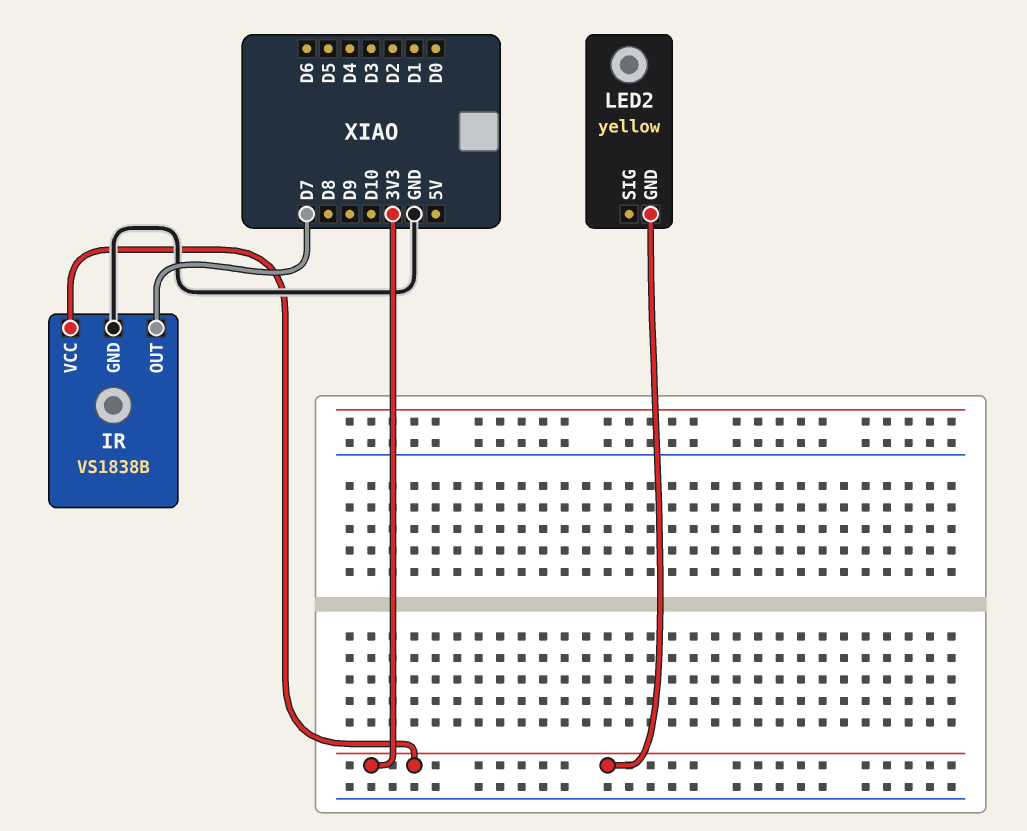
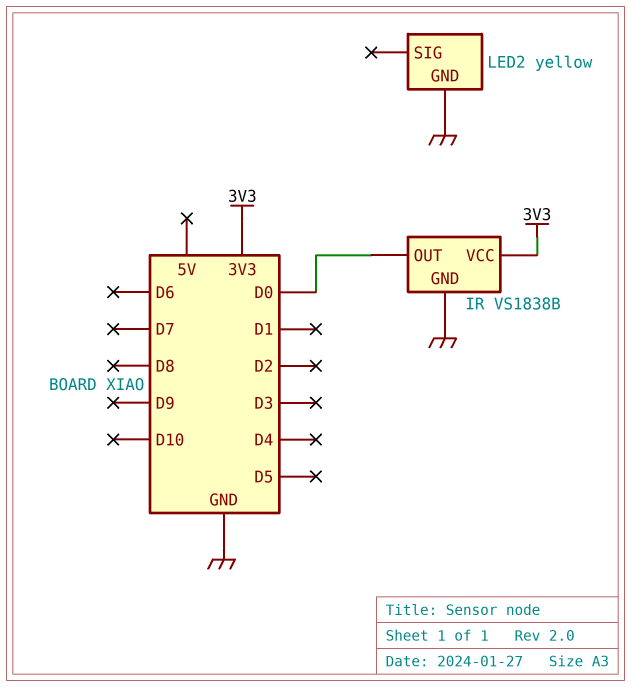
IR pin OUT: D7 -> D0
LED2 pin GND: 3V3 -> GND

